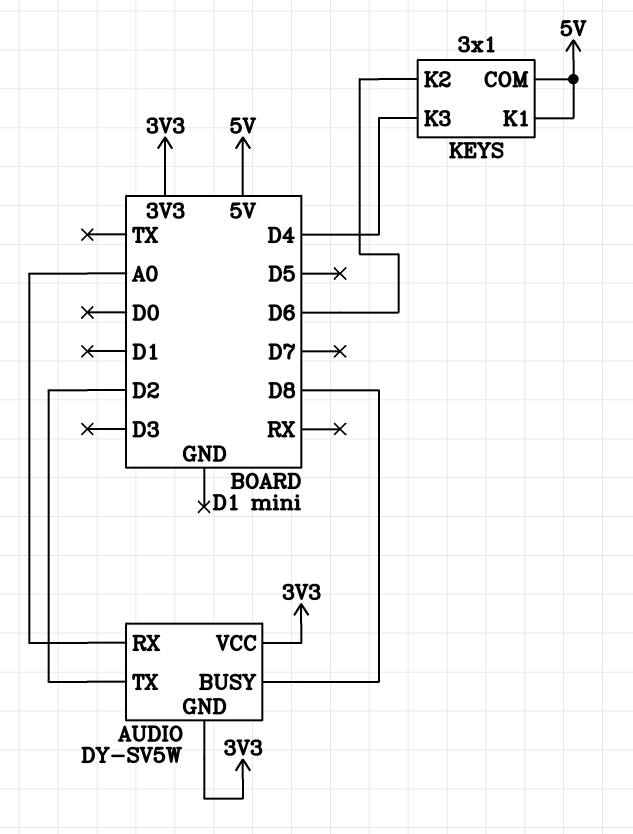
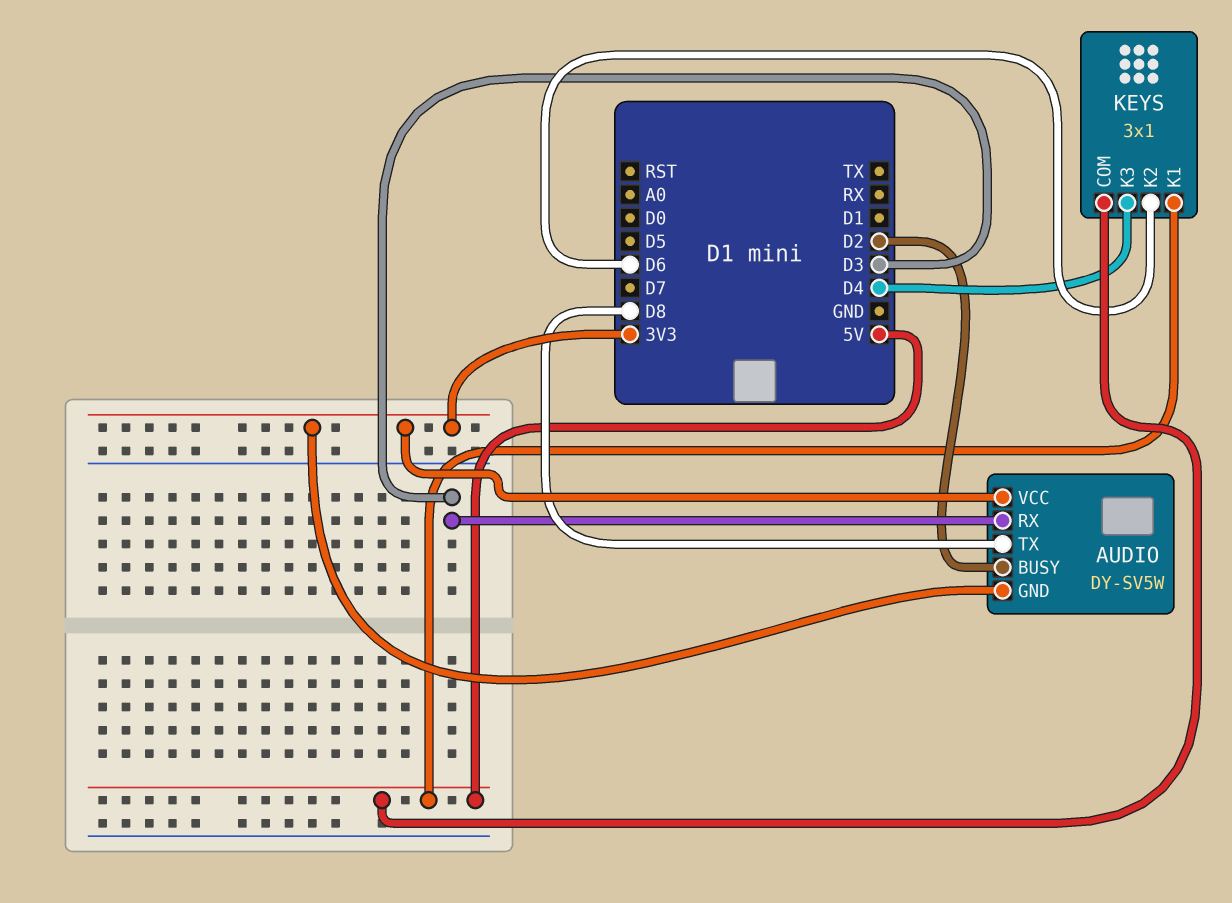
AUDIO pin BUSY: D8 -> D2
AUDIO pin RX: A0 -> D3
AUDIO pin TX: D2 -> D8

